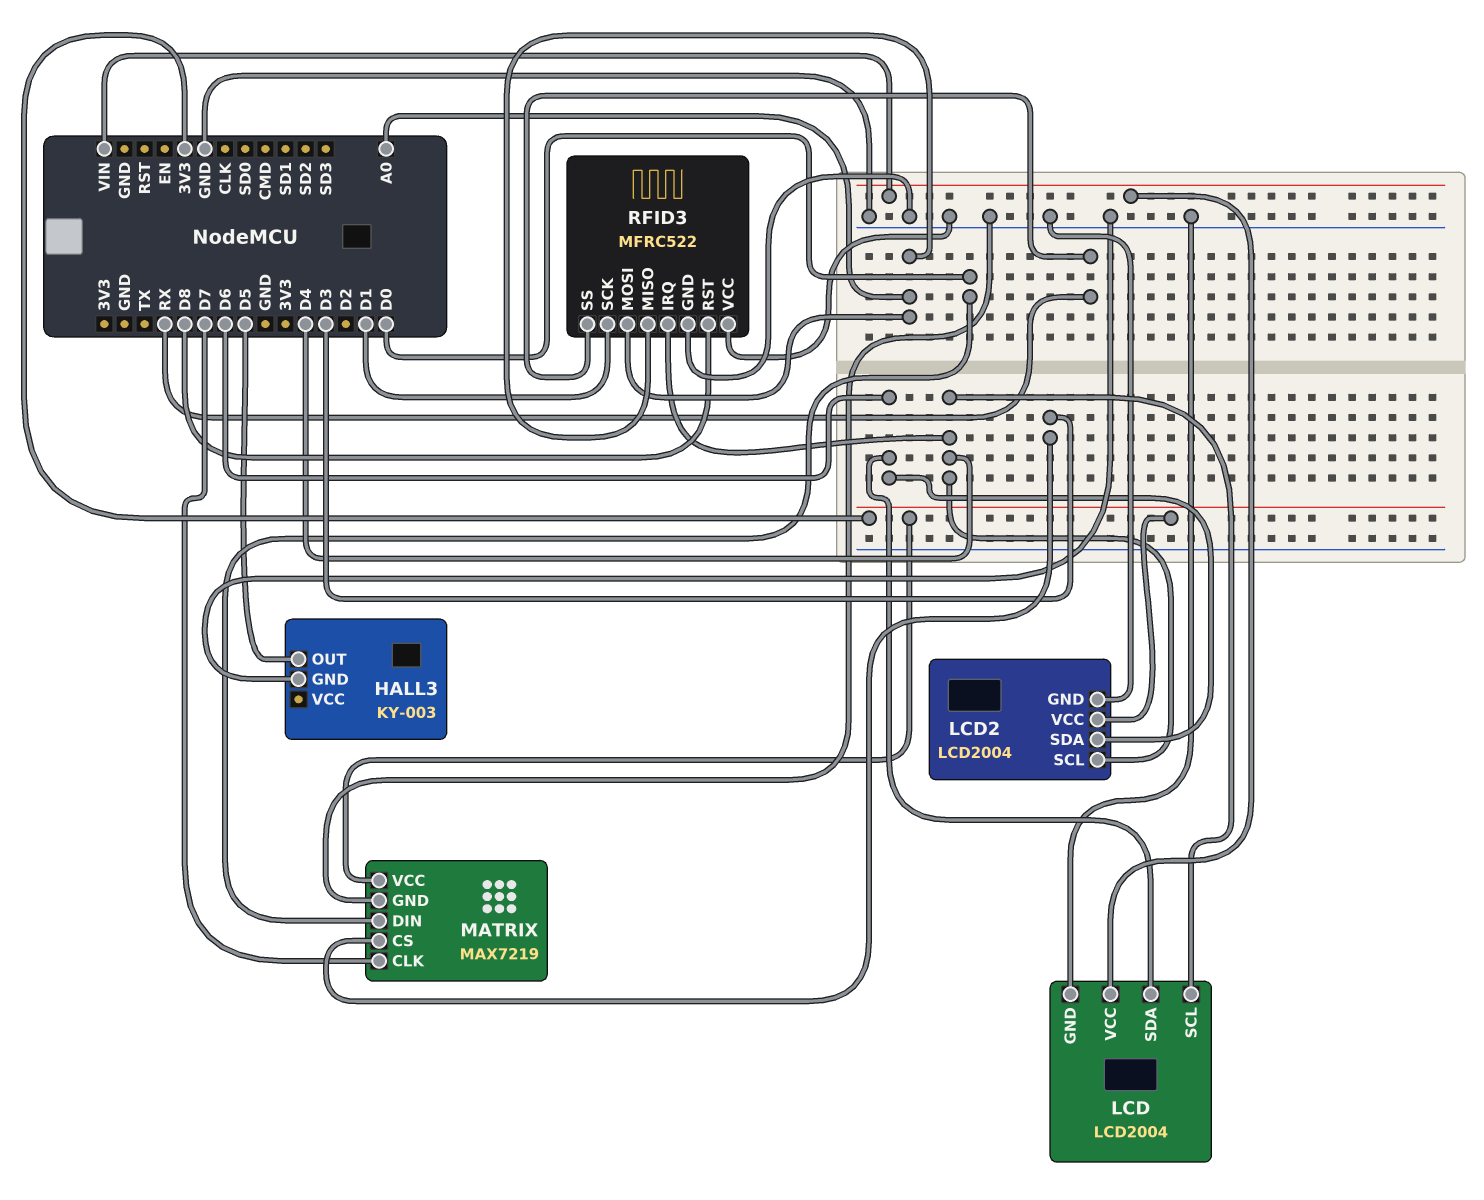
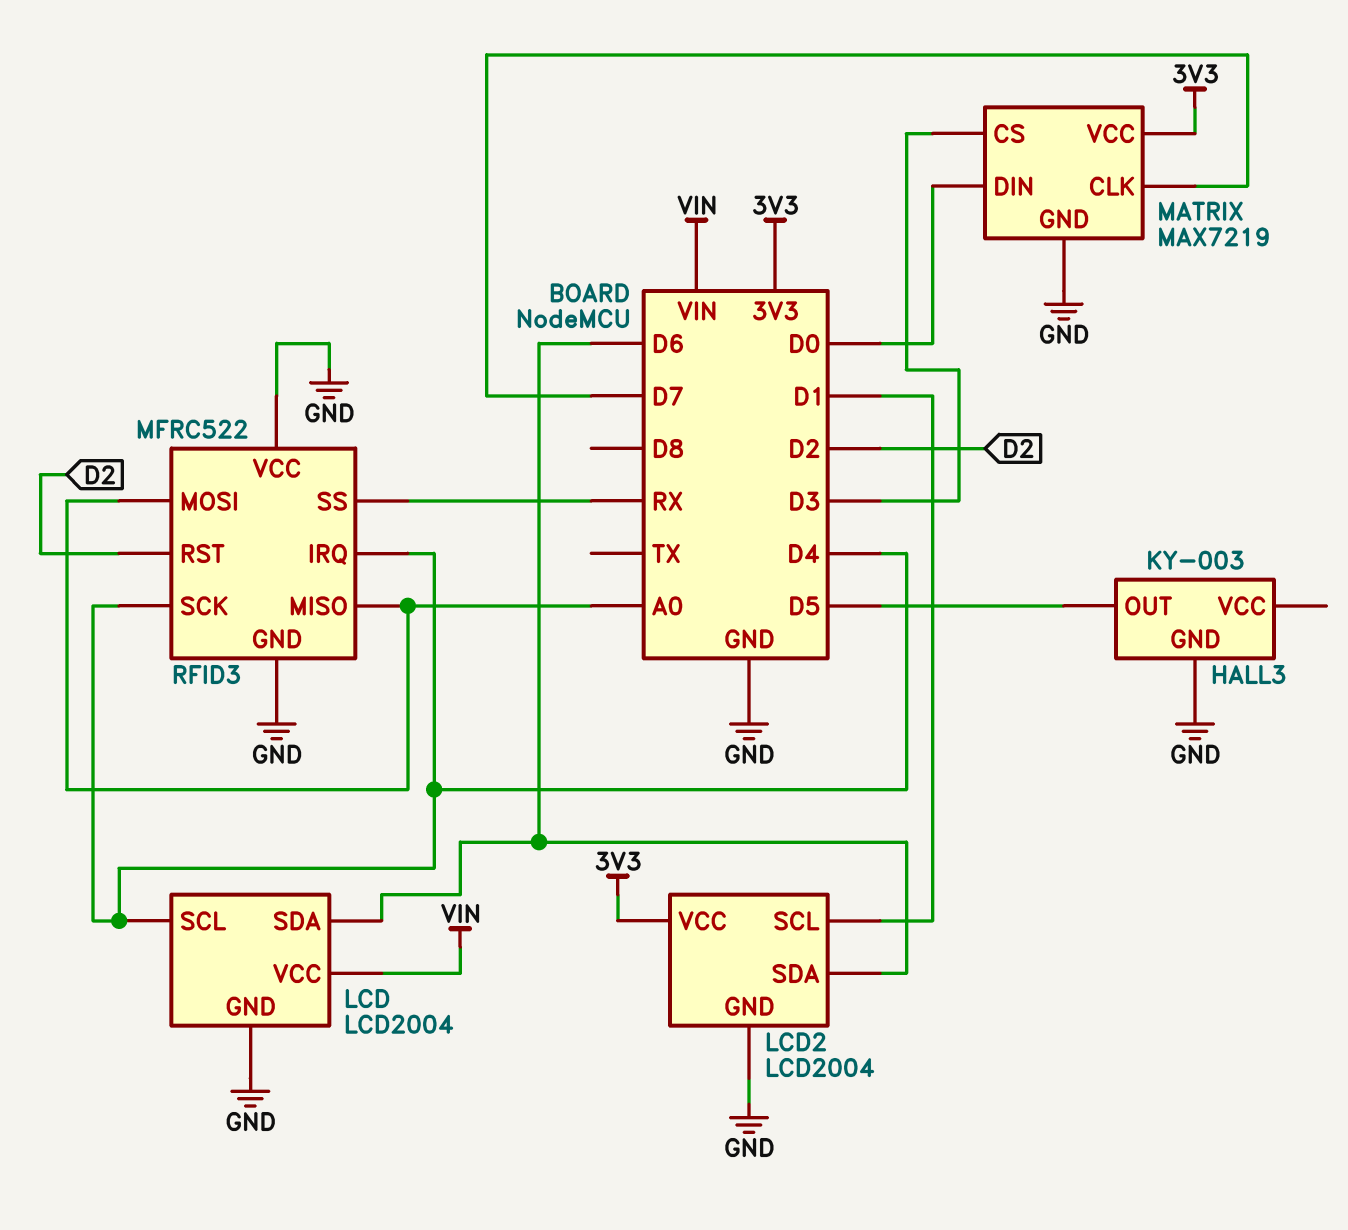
LCD2 pin SCL: D4 -> D1
RFID3 pin RST: D8 -> D2
RFID3 pin SCK: D1 -> D4

